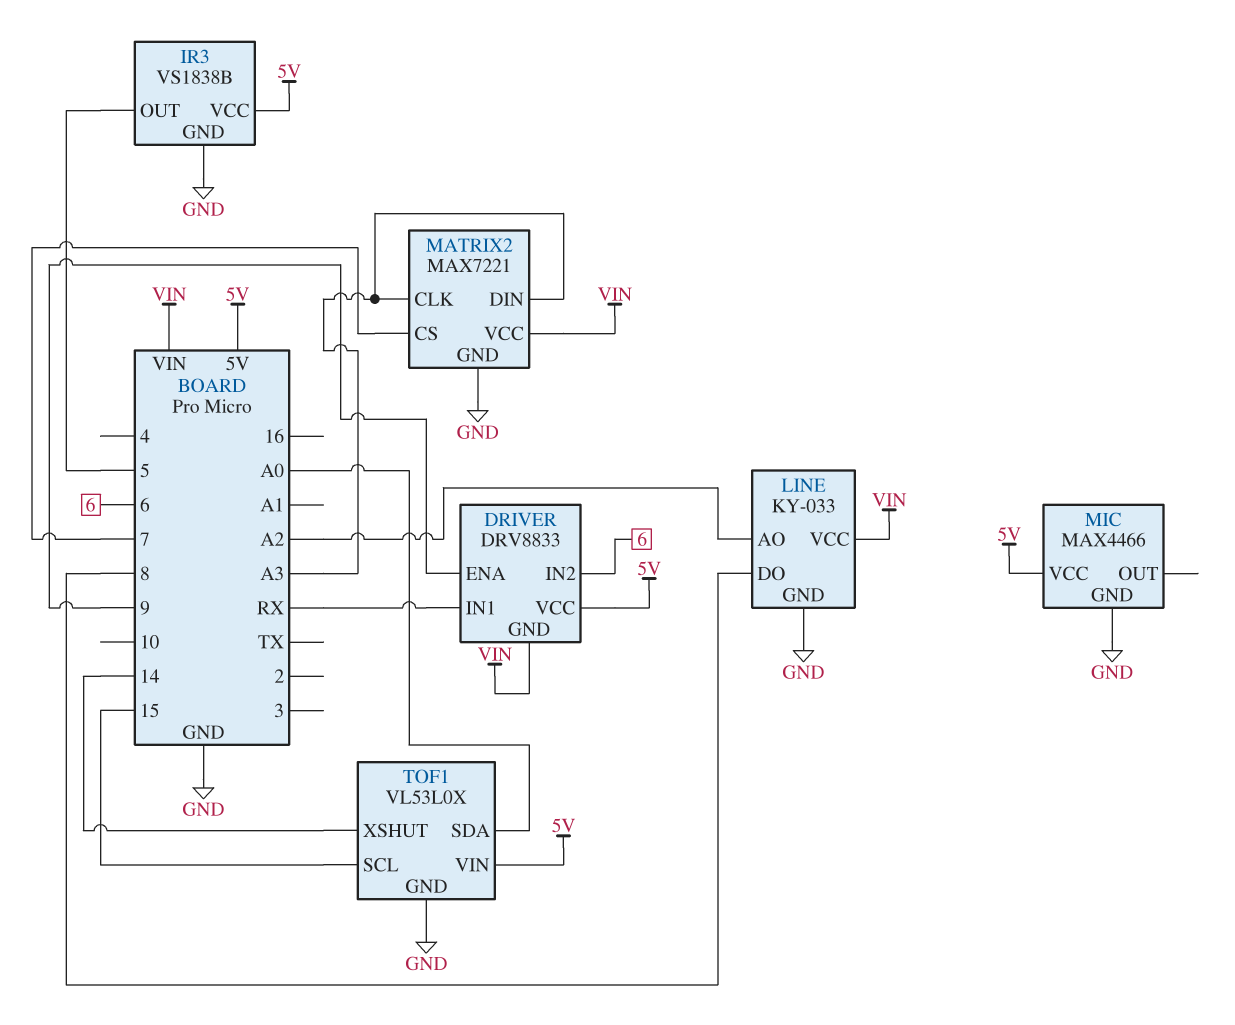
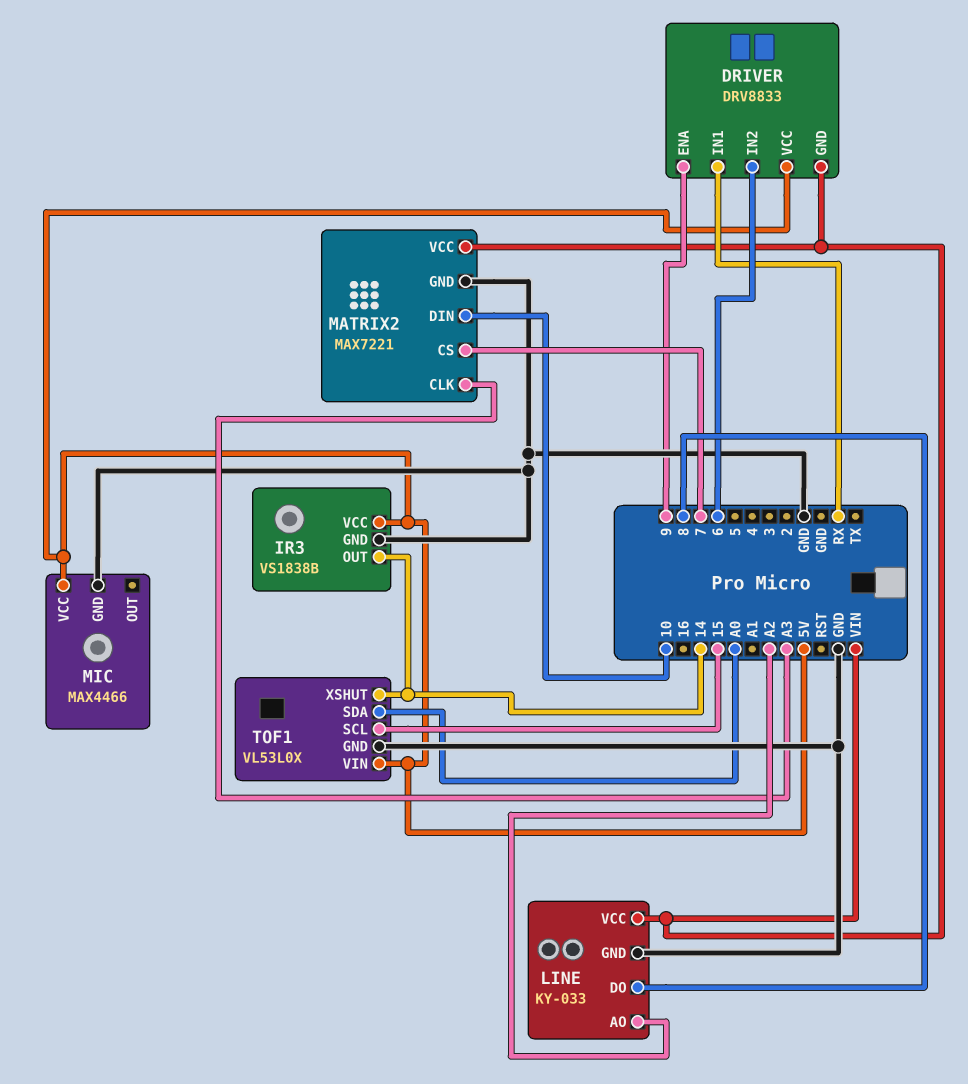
IR3 pin OUT: 5 -> 14
MATRIX2 pin DIN: A3 -> 10

